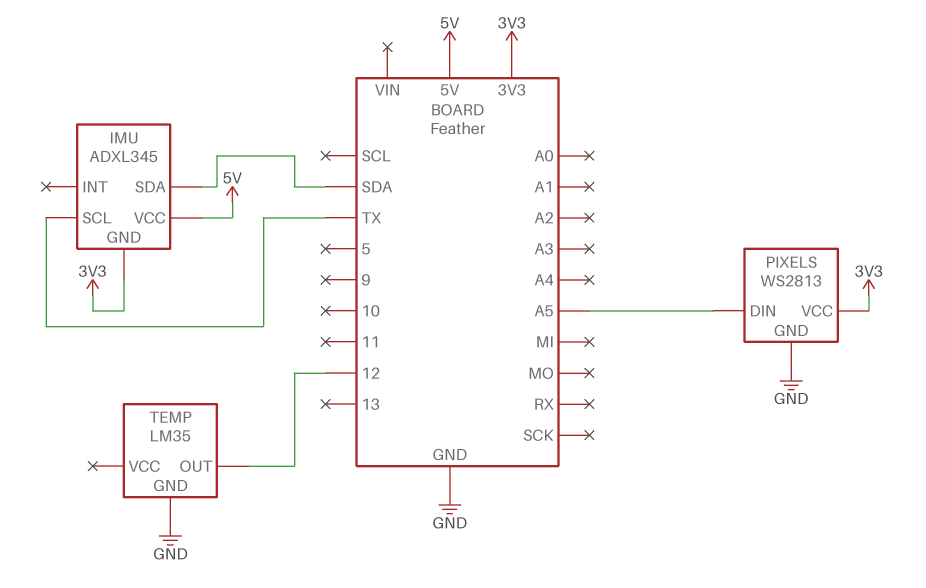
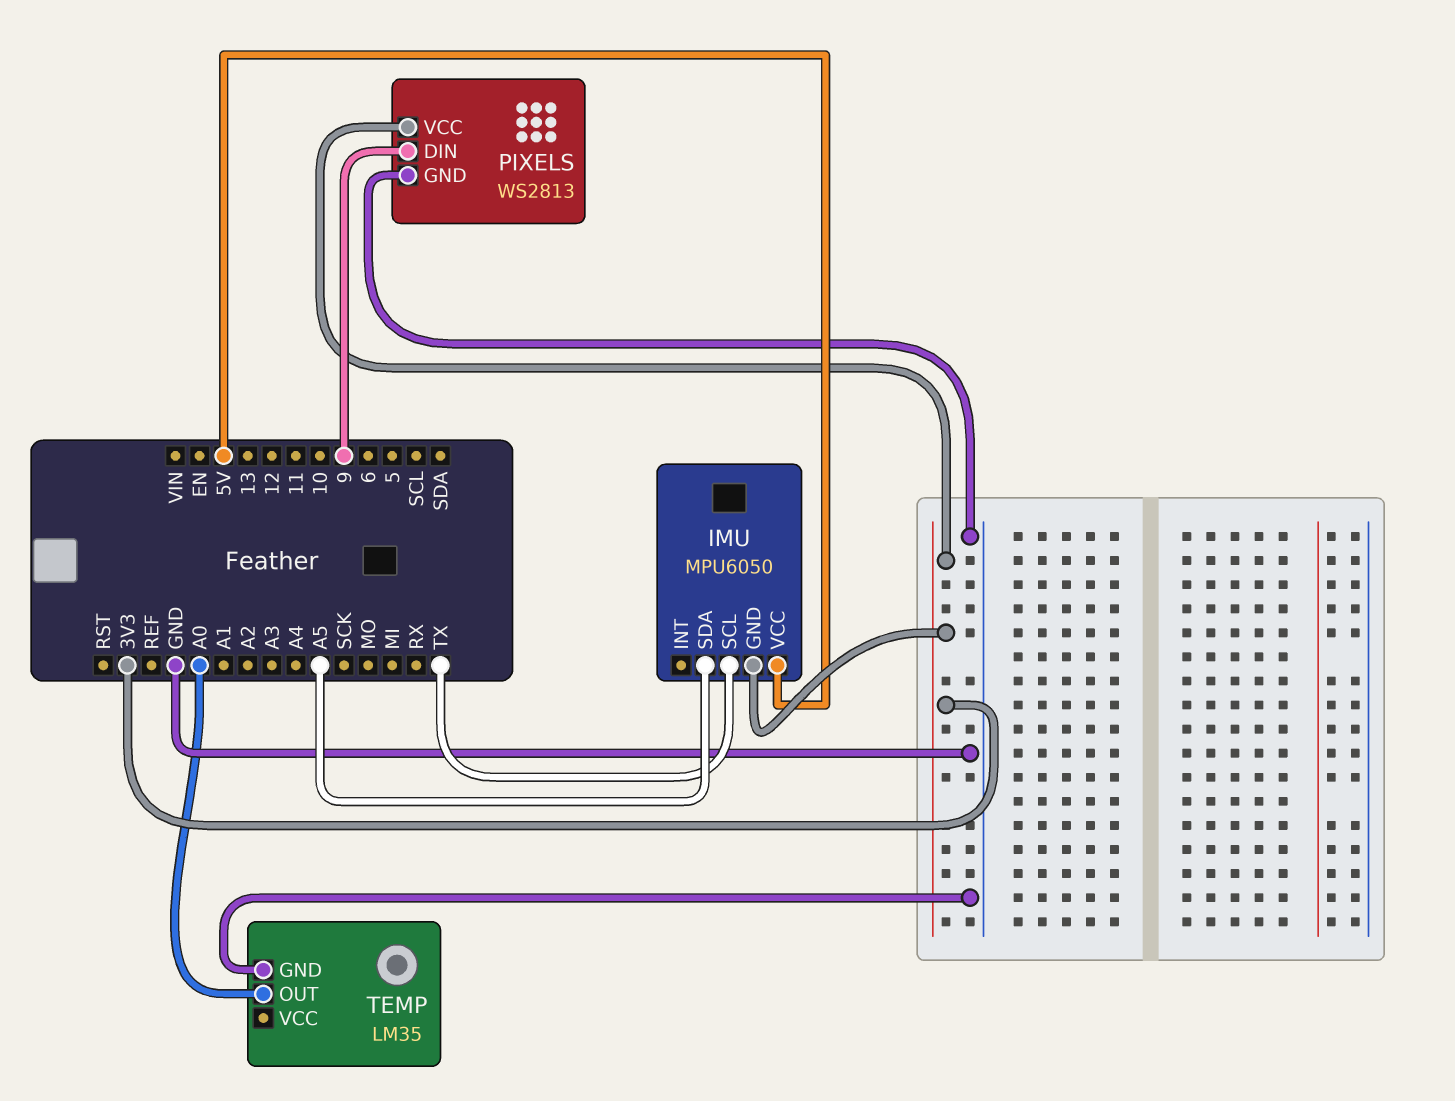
IMU: ADXL345 -> MPU6050
IMU pin SDA: SDA -> A5
PIXELS pin DIN: A5 -> 9
TEMP pin OUT: 12 -> A0

